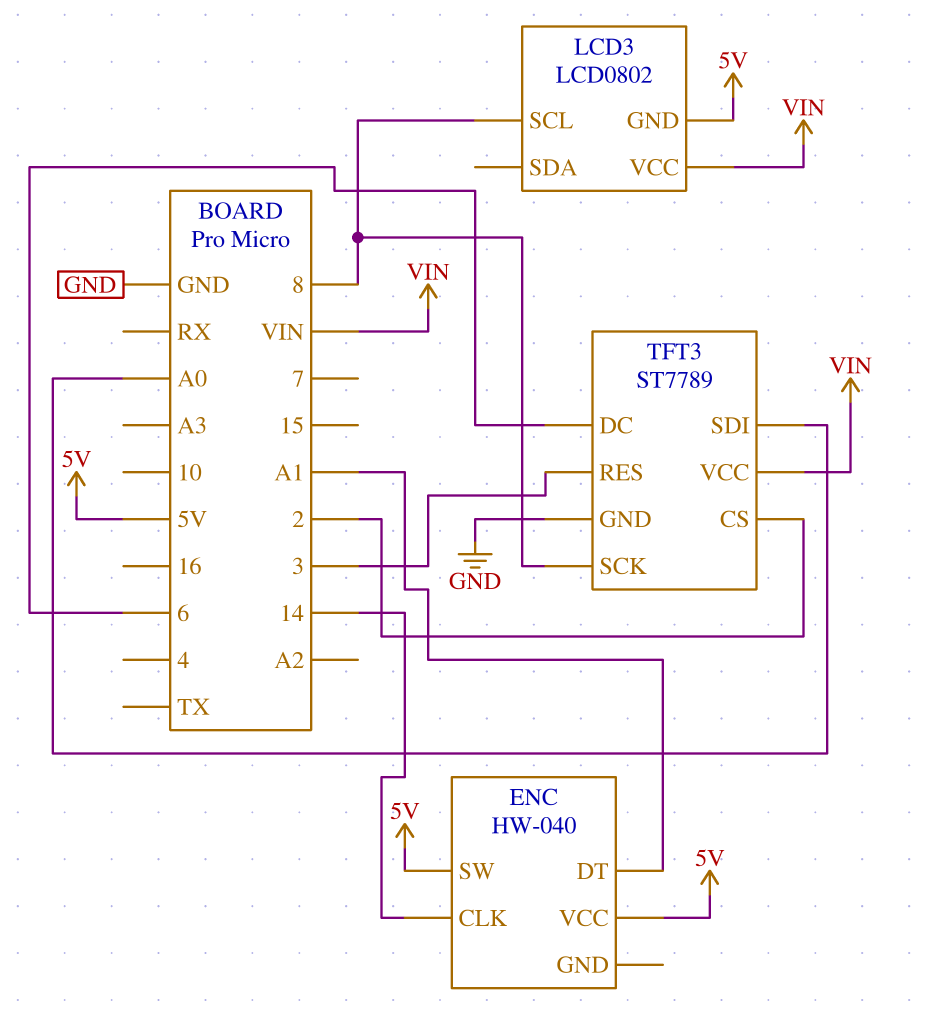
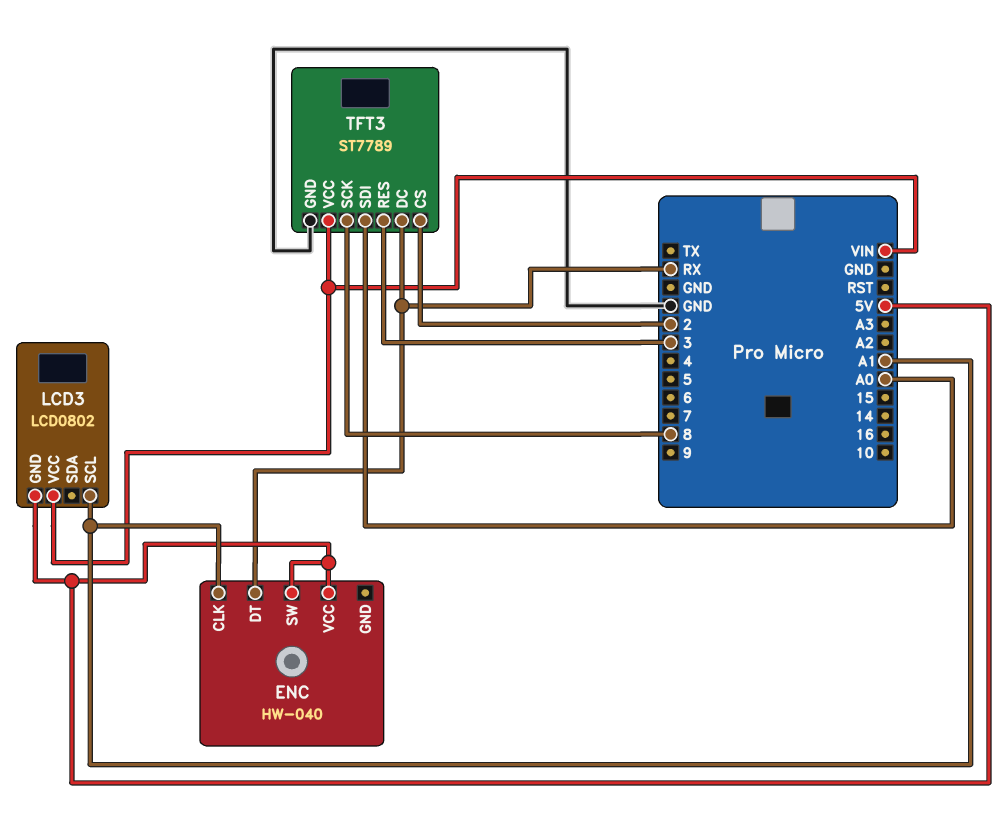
ENC pin CLK: 14 -> A1
ENC pin DT: A1 -> RX
LCD3 pin SCL: 8 -> A1
TFT3 pin DC: 6 -> RX

